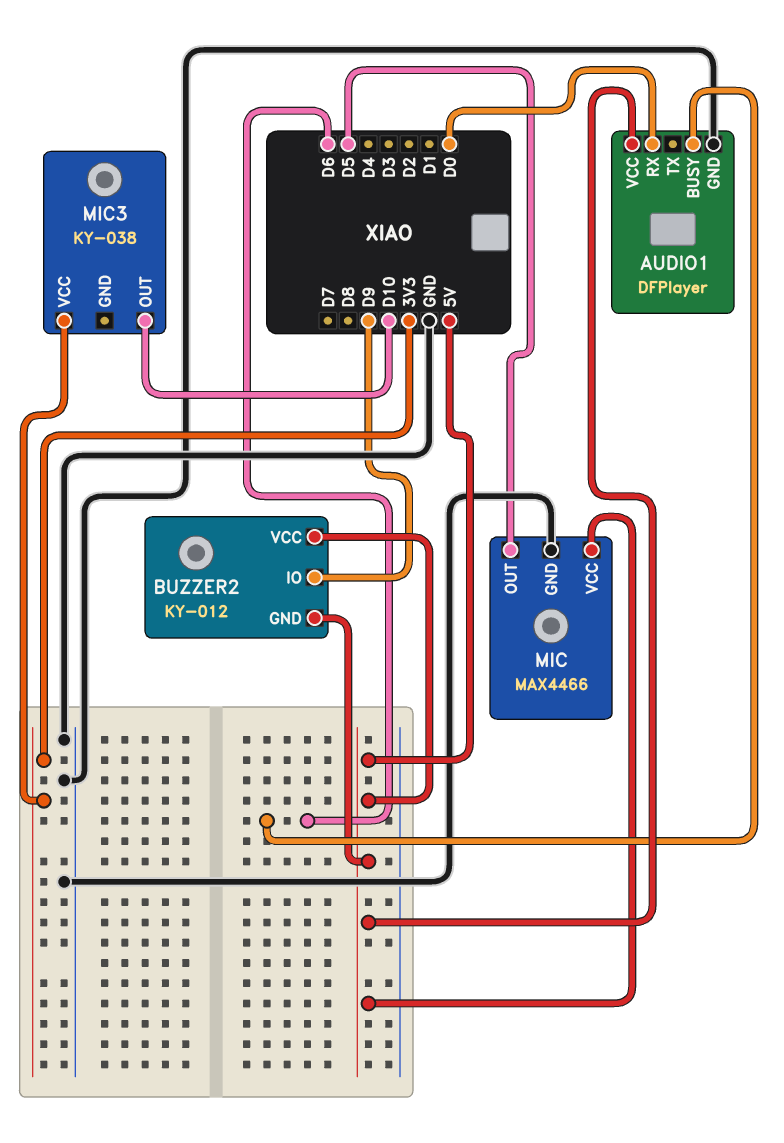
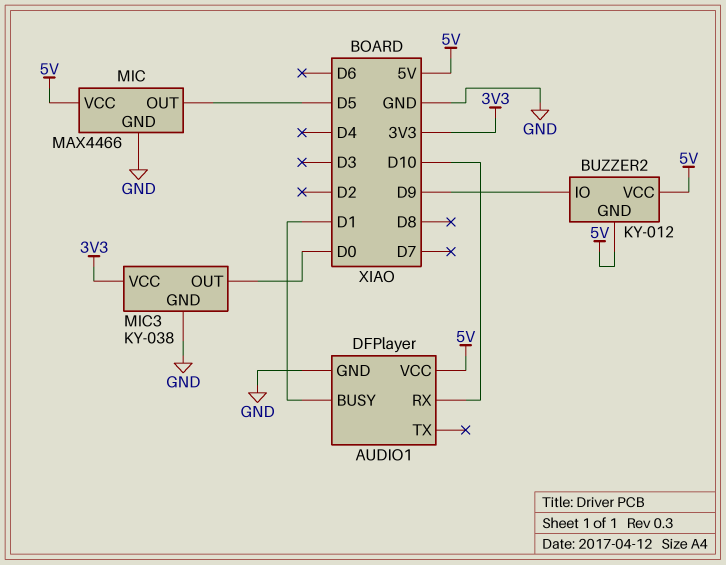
AUDIO1 pin BUSY: D6 -> D1
AUDIO1 pin RX: D0 -> D10
MIC3 pin GND: none -> GND
MIC3 pin OUT: D10 -> D0

